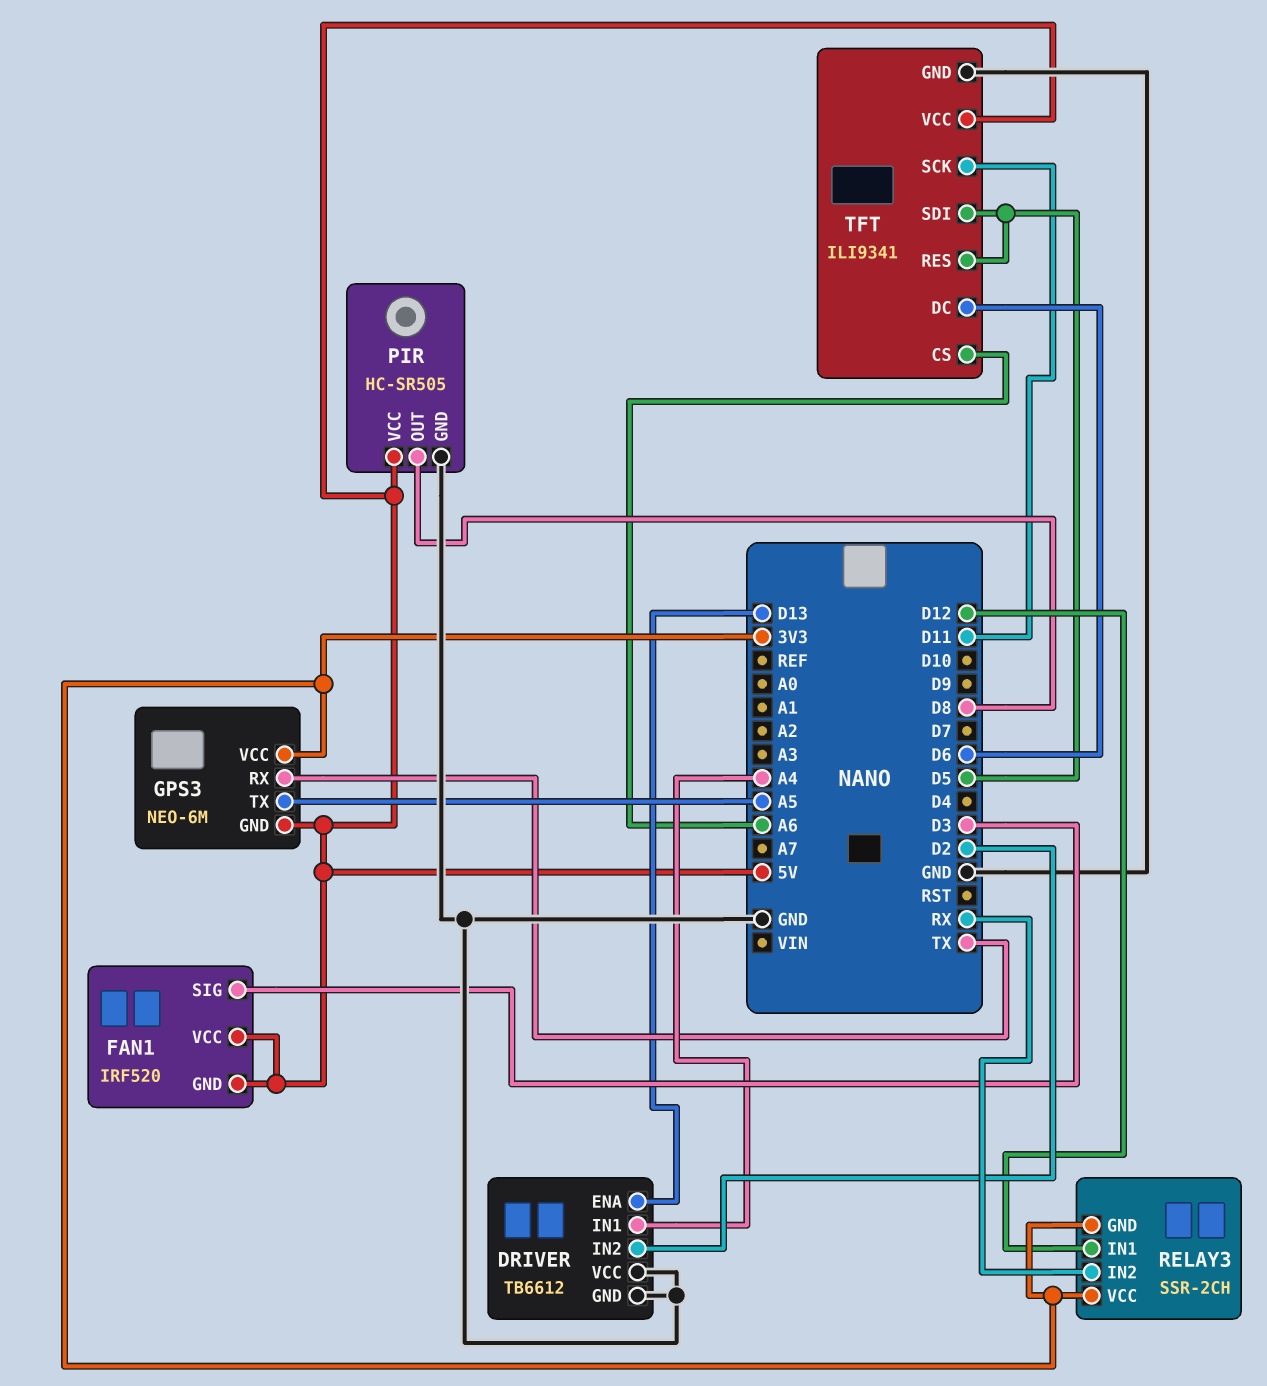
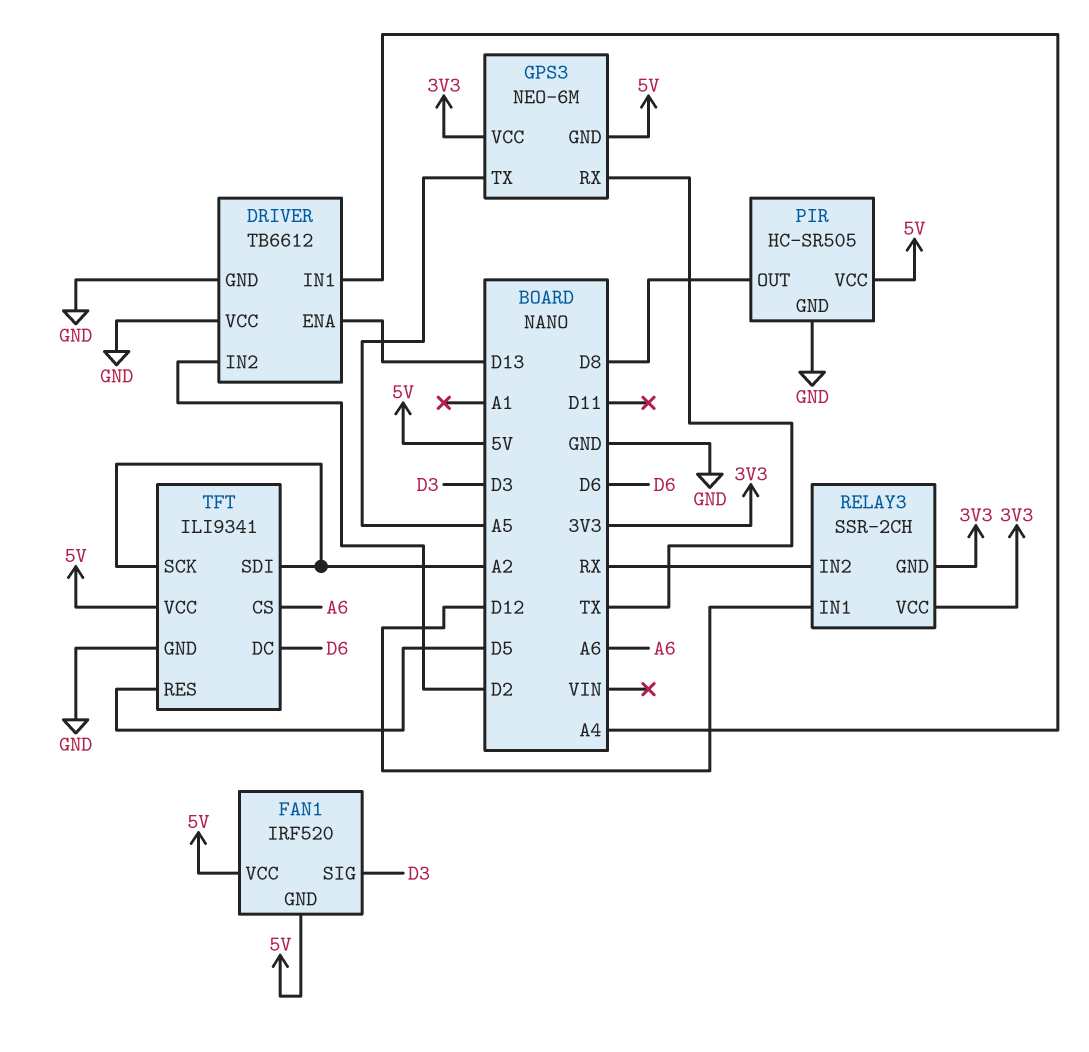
TFT pin SCK: D11 -> A2
TFT pin SDI: D5 -> A2

